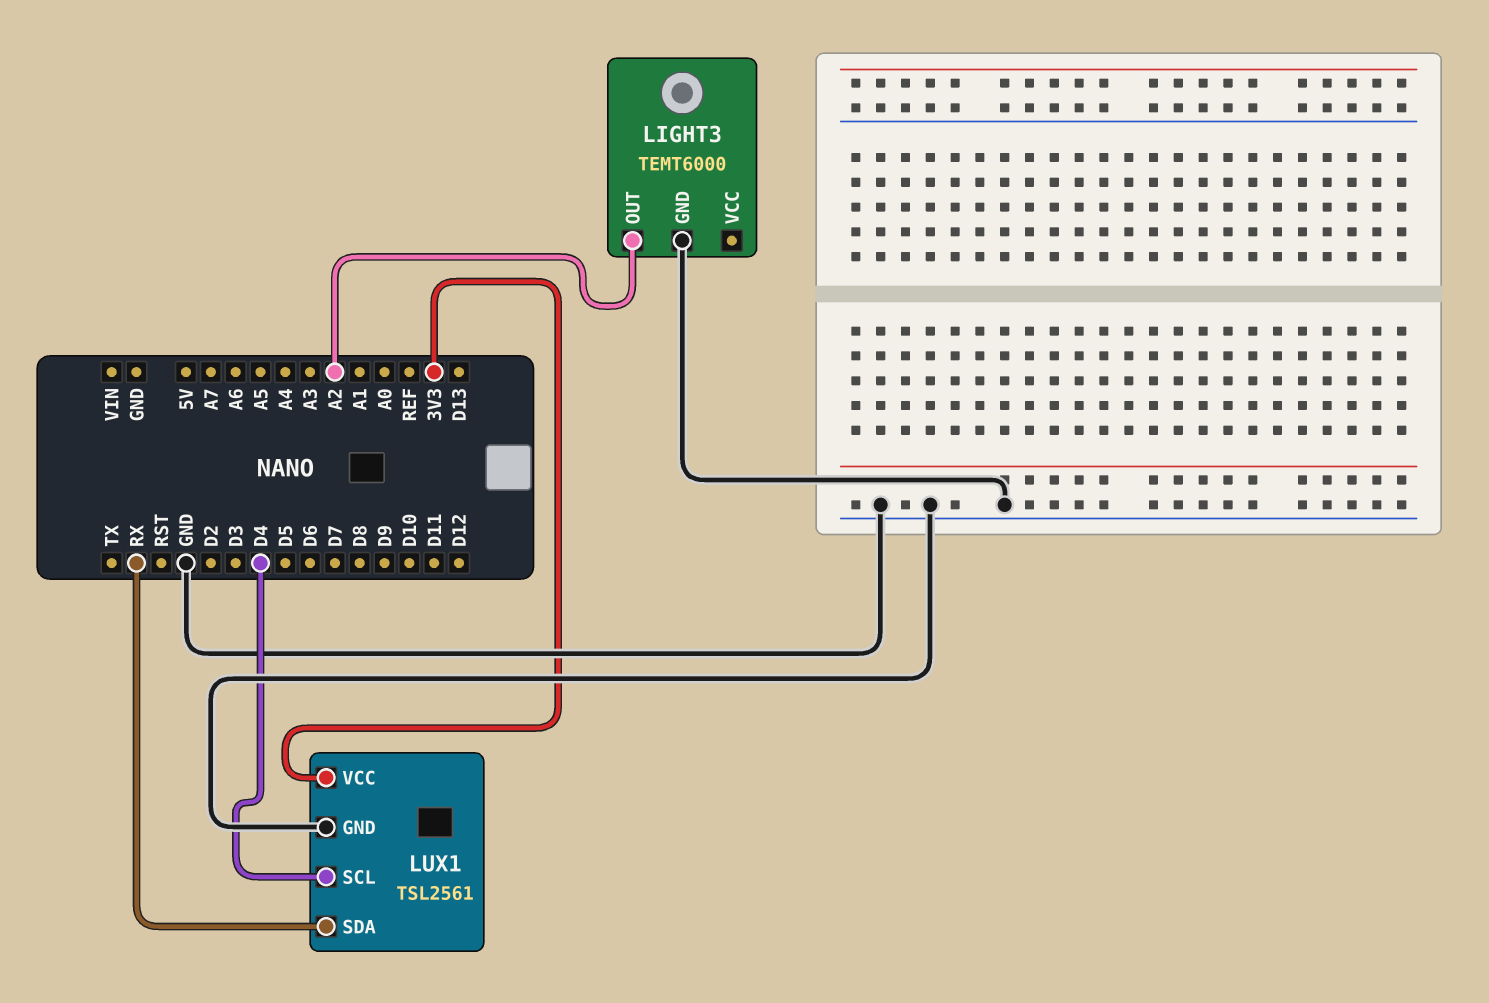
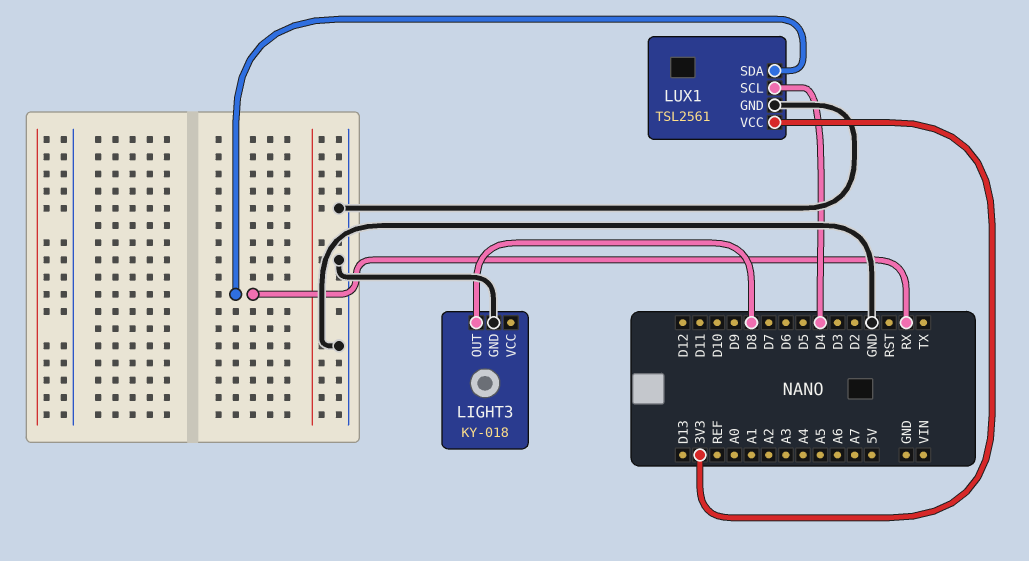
LIGHT3: TEMT6000 -> KY-018
LIGHT3 pin OUT: A2 -> D8

